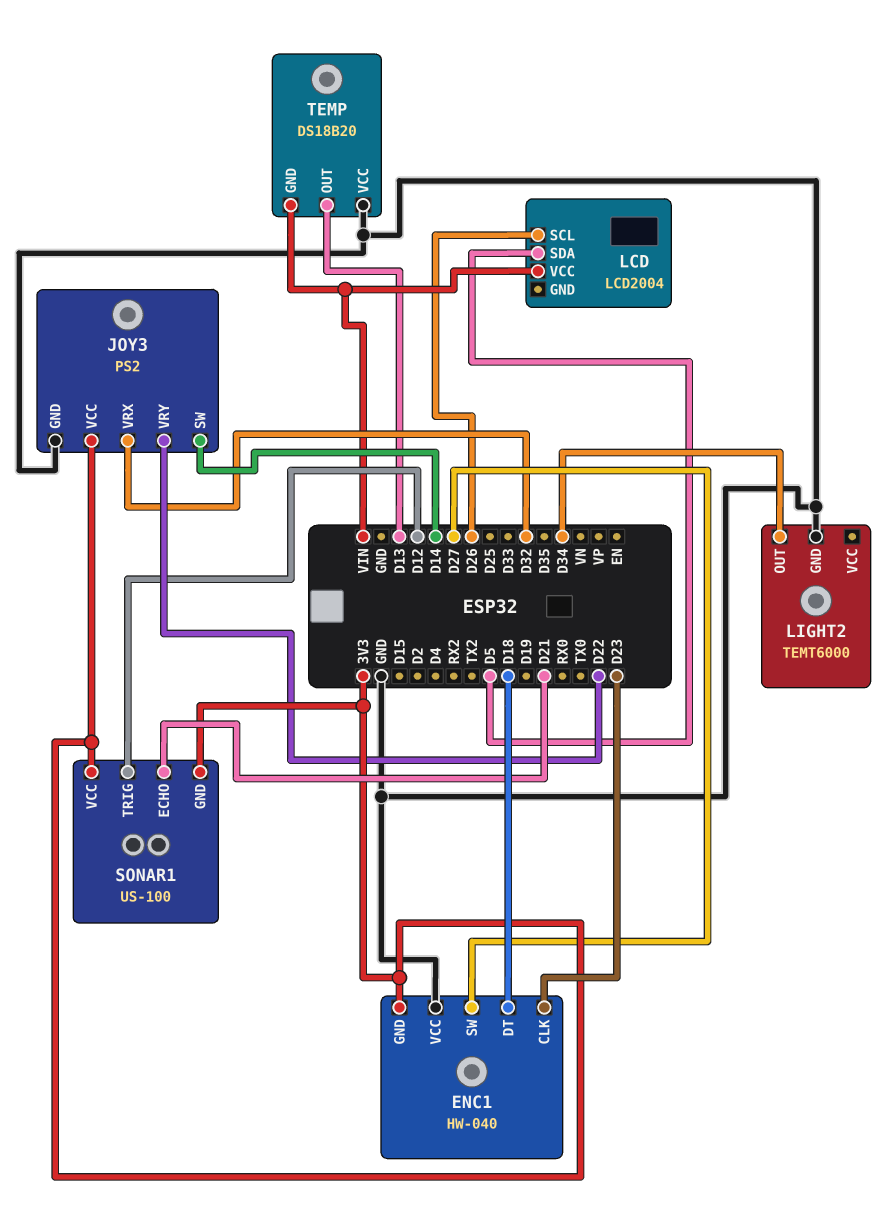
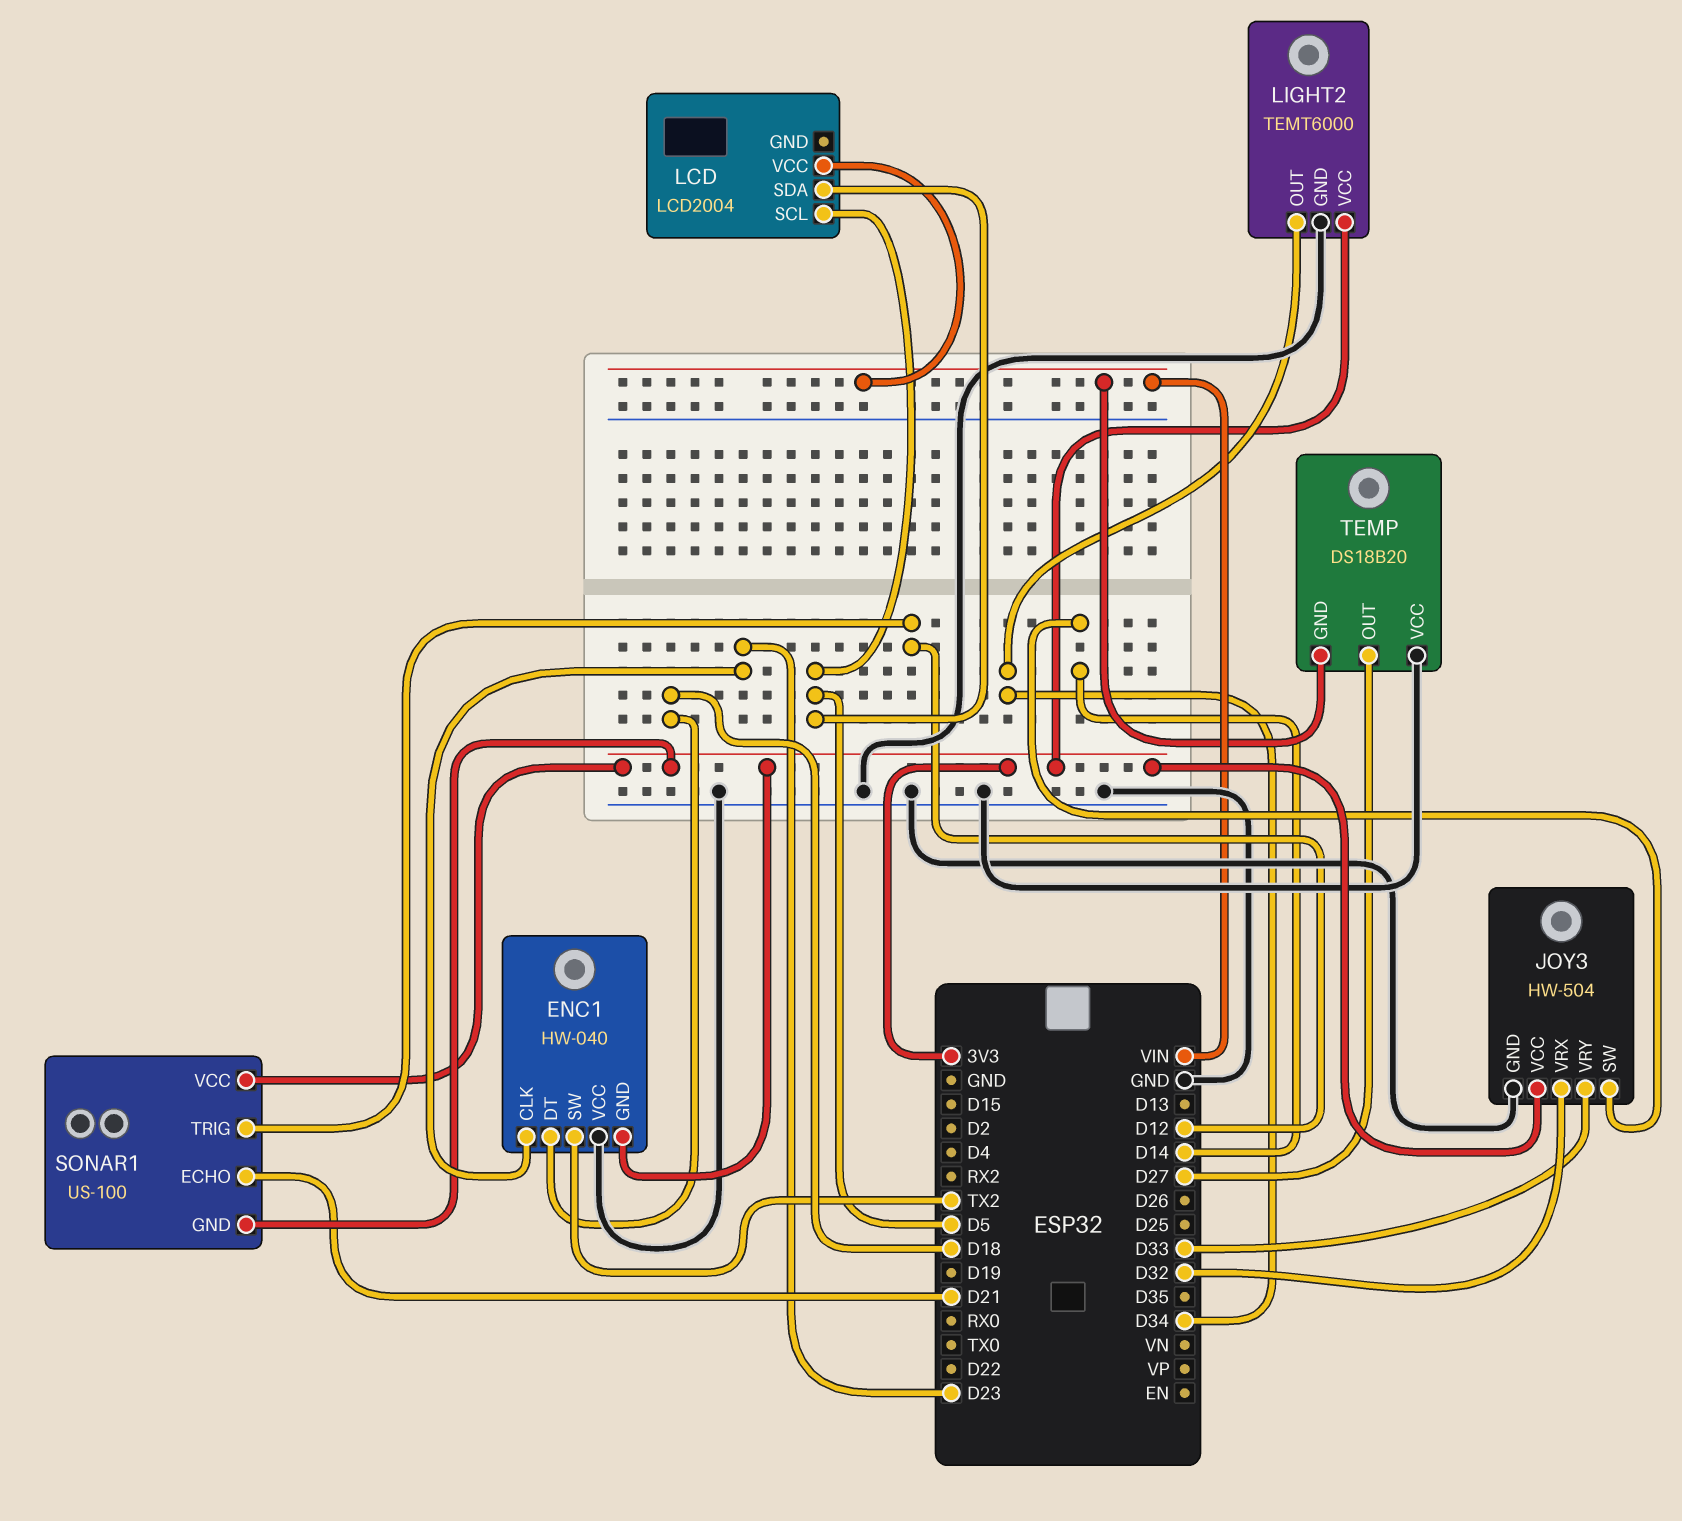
ENC1 pin SW: D27 -> TX2
JOY3: PS2 -> HW-504
JOY3 pin VRY: D22 -> D33
LCD pin SCL: D26 -> D5
LIGHT2 pin VCC: none -> 3V3
TEMP pin OUT: D13 -> D27

